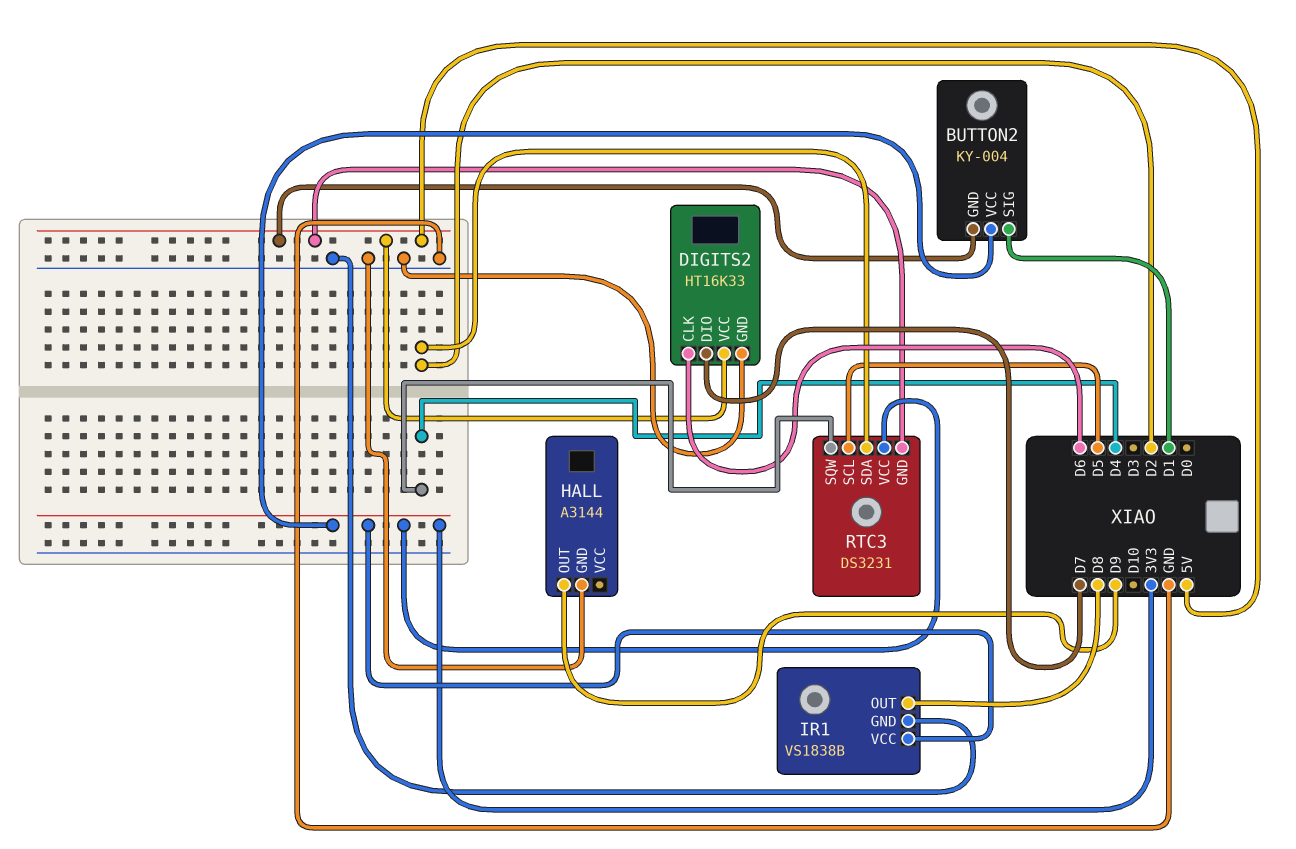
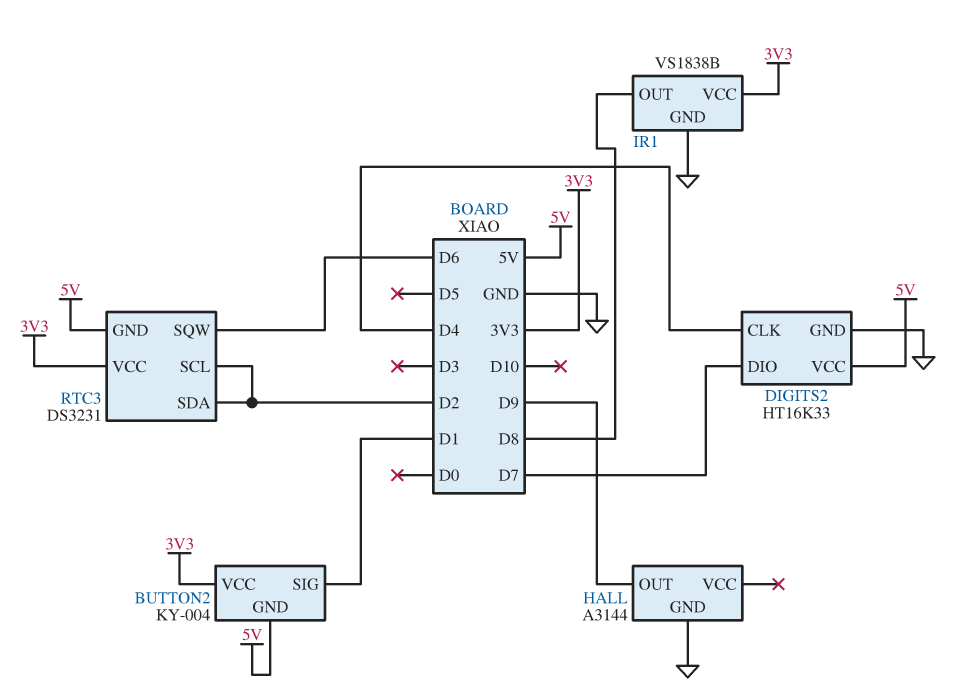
DIGITS2 pin CLK: D6 -> D4
RTC3 pin SCL: D5 -> D2
RTC3 pin SQW: D4 -> D6

